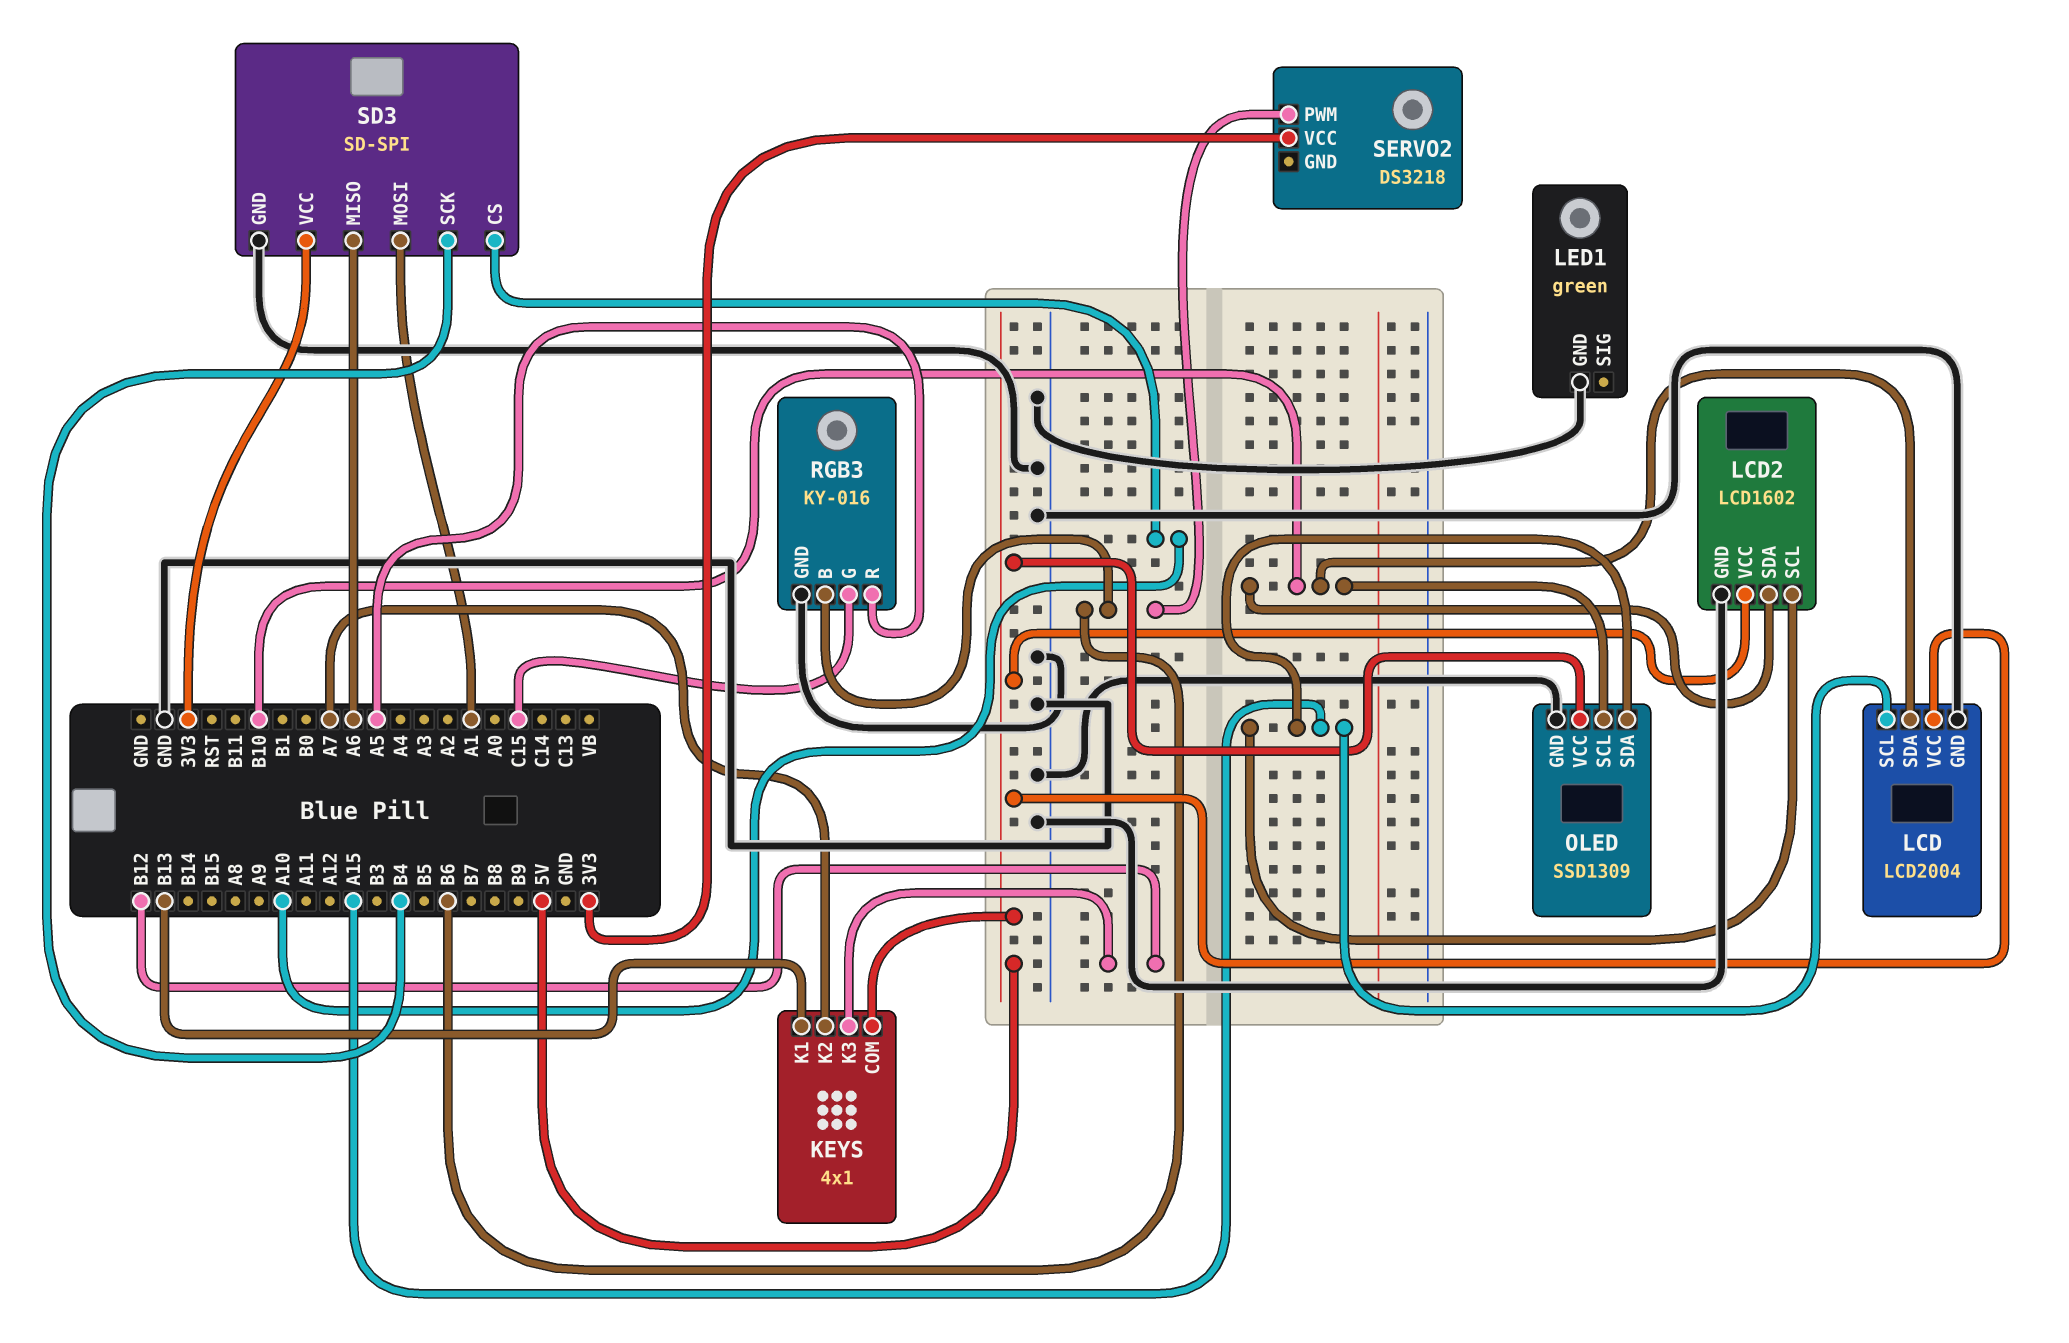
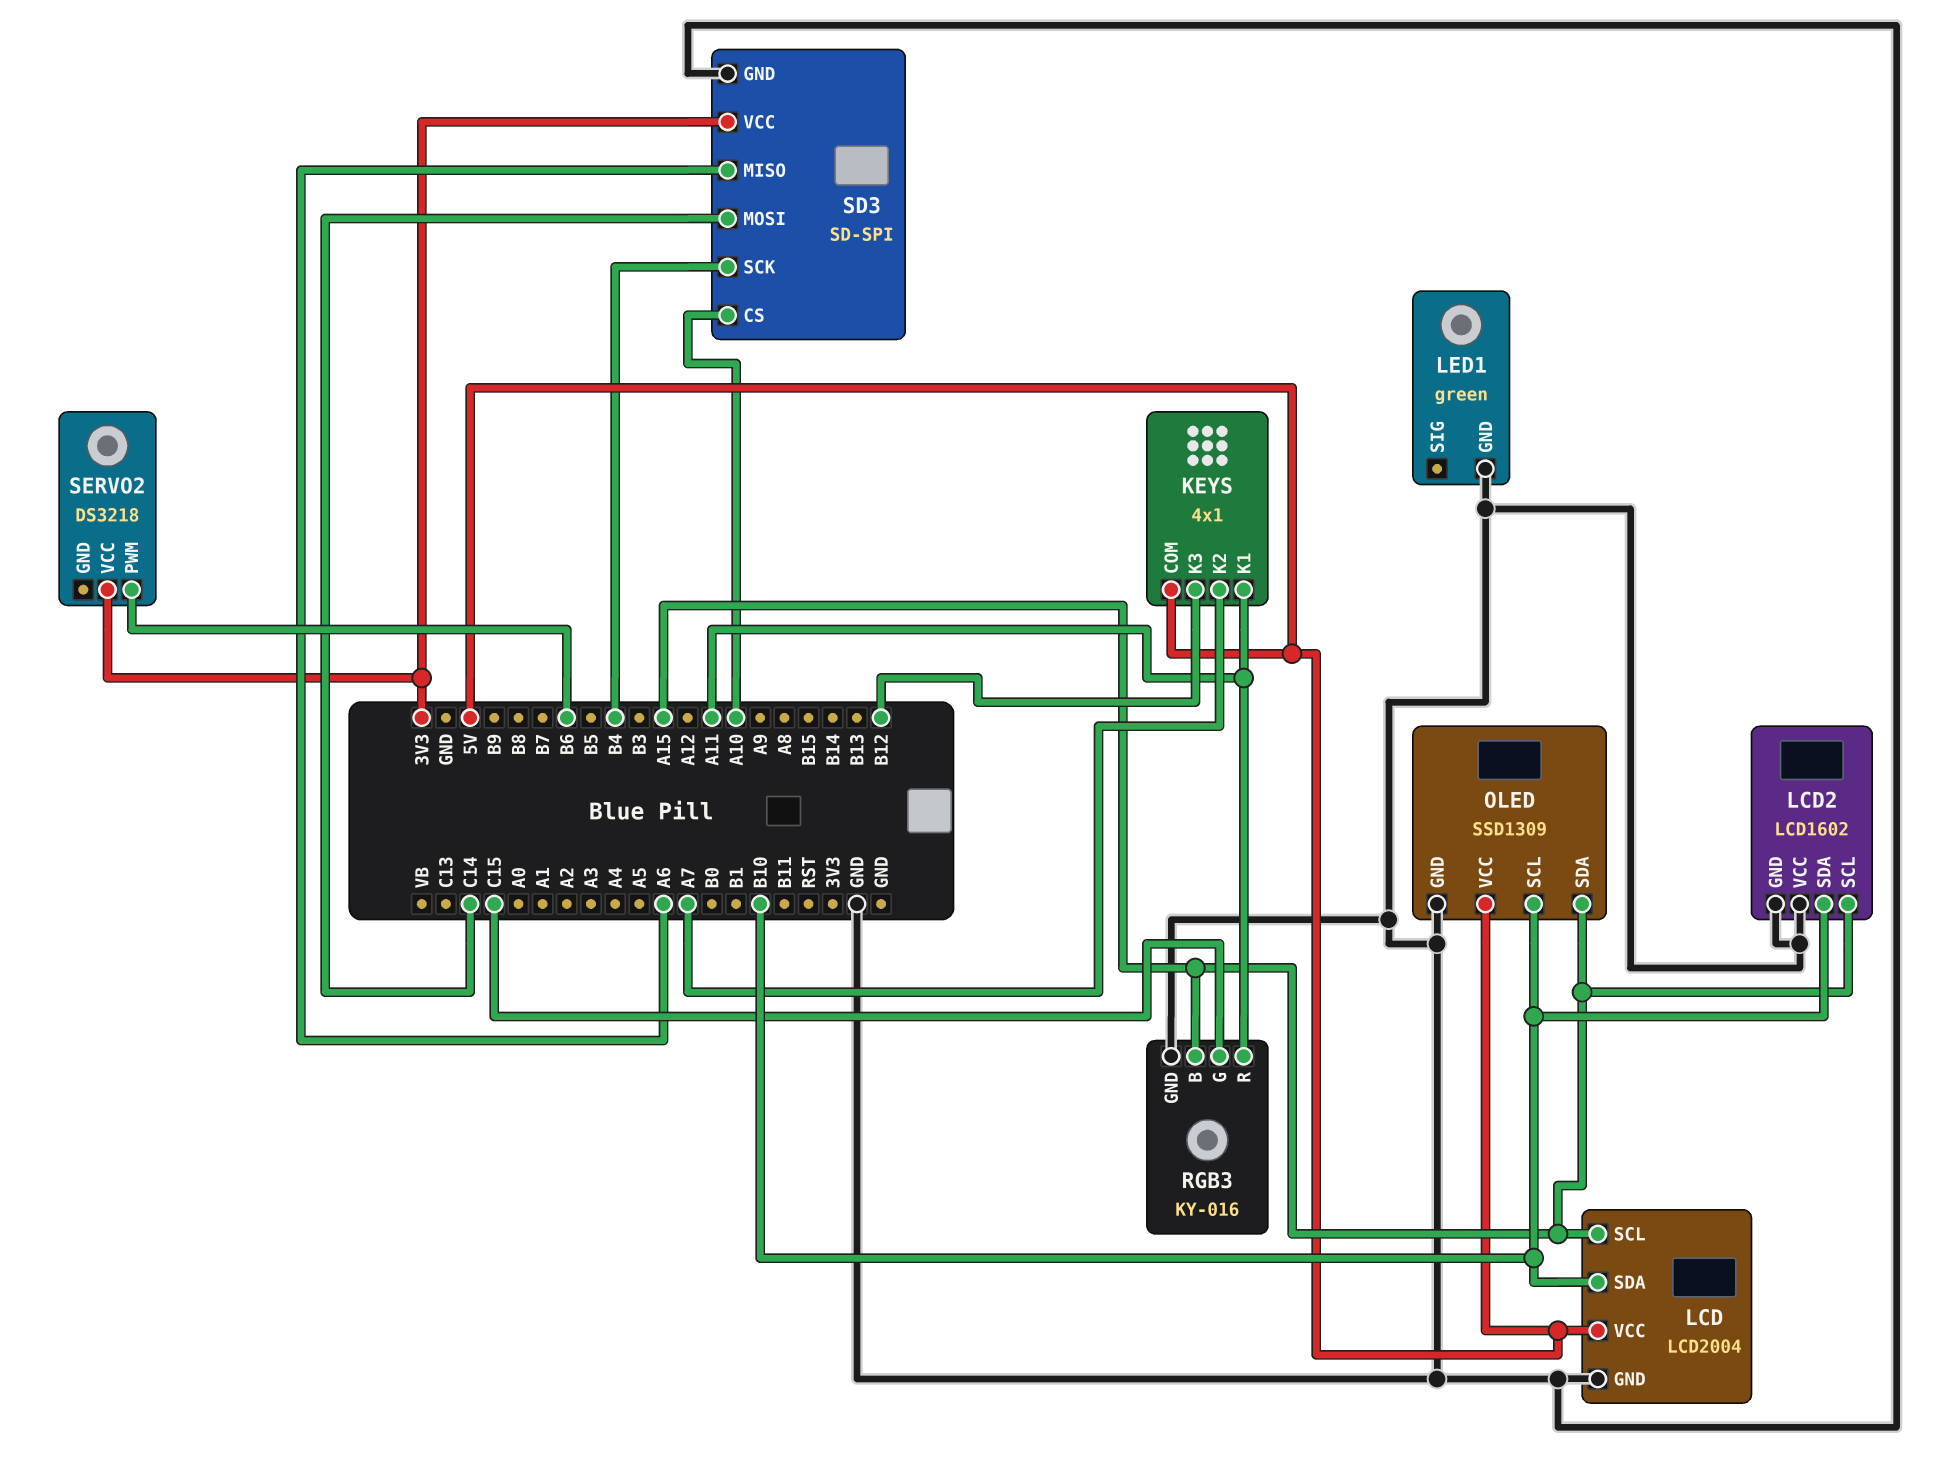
KEYS pin K1: B13 -> A11
LCD2 pin VCC: 5V -> GND
RGB3 pin B: B6 -> A15
RGB3 pin R: A5 -> A11
SD3 pin MOSI: A1 -> C14

